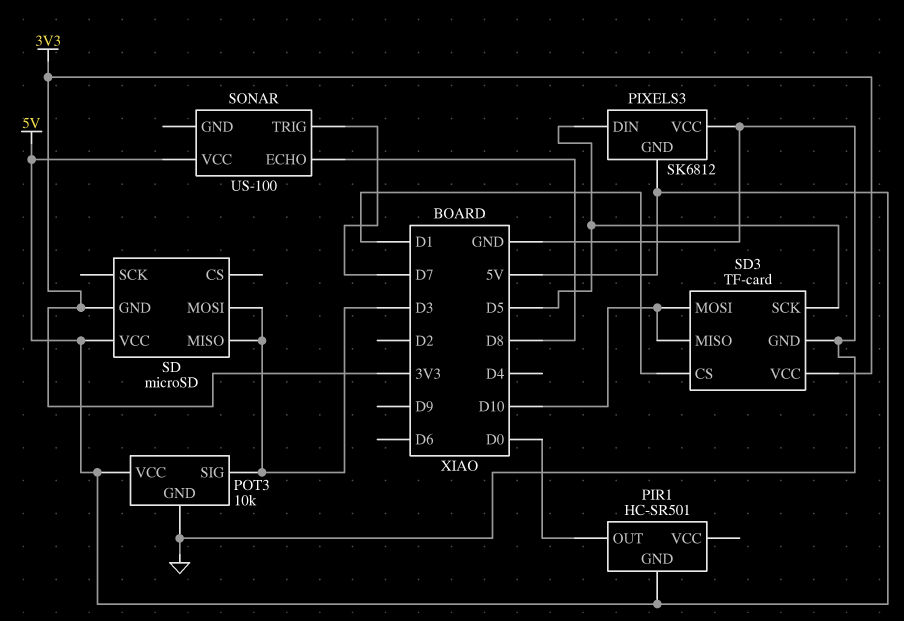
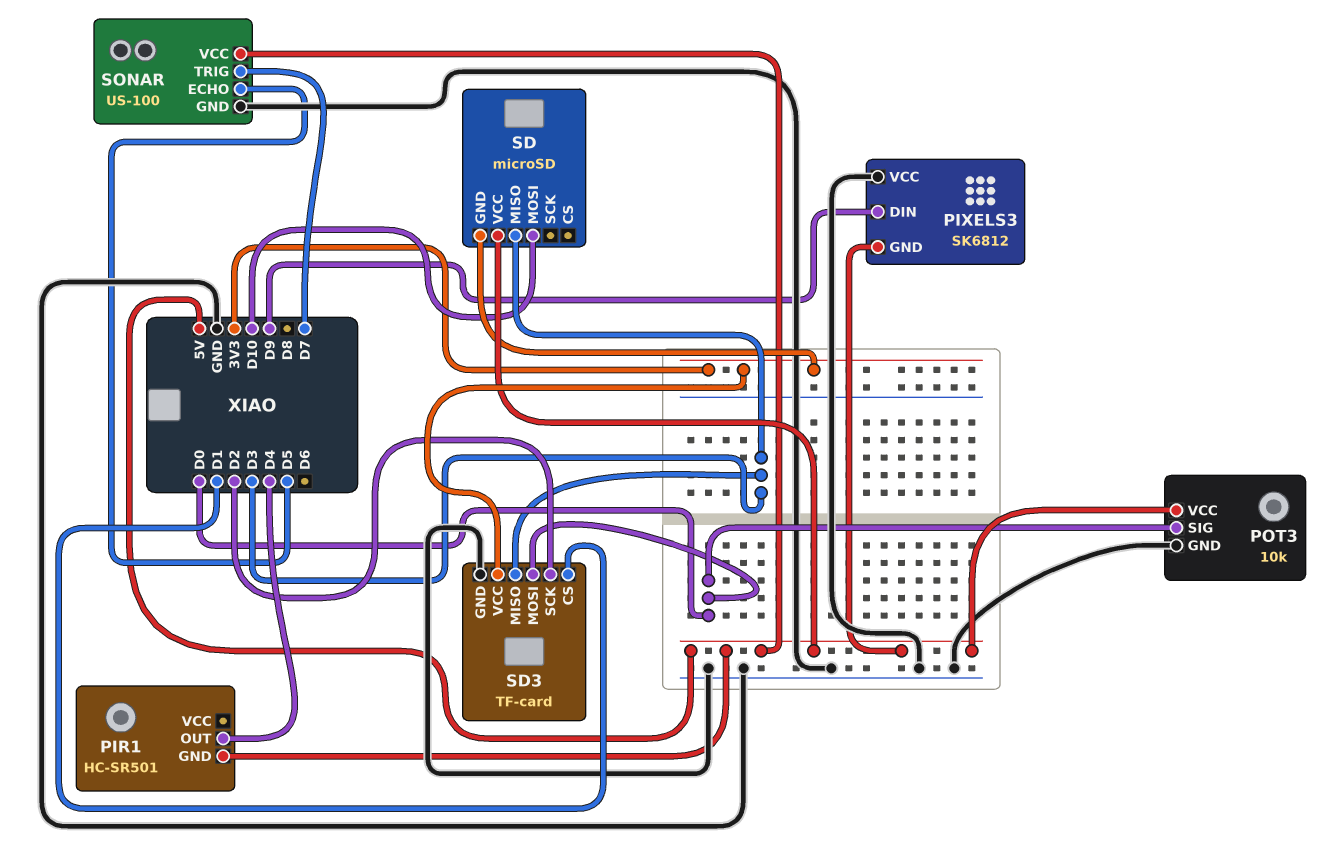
PIR1 pin OUT: D0 -> D4
PIXELS3 pin DIN: D5 -> D9
POT3 pin SIG: D3 -> D0
SD pin MOSI: D3 -> D10
SD3 pin MISO: D10 -> D3
SD3 pin MOSI: D10 -> D0
SD3 pin SCK: D5 -> D2
SONAR pin ECHO: D8 -> D5
SONAR pin GND: none -> GND

